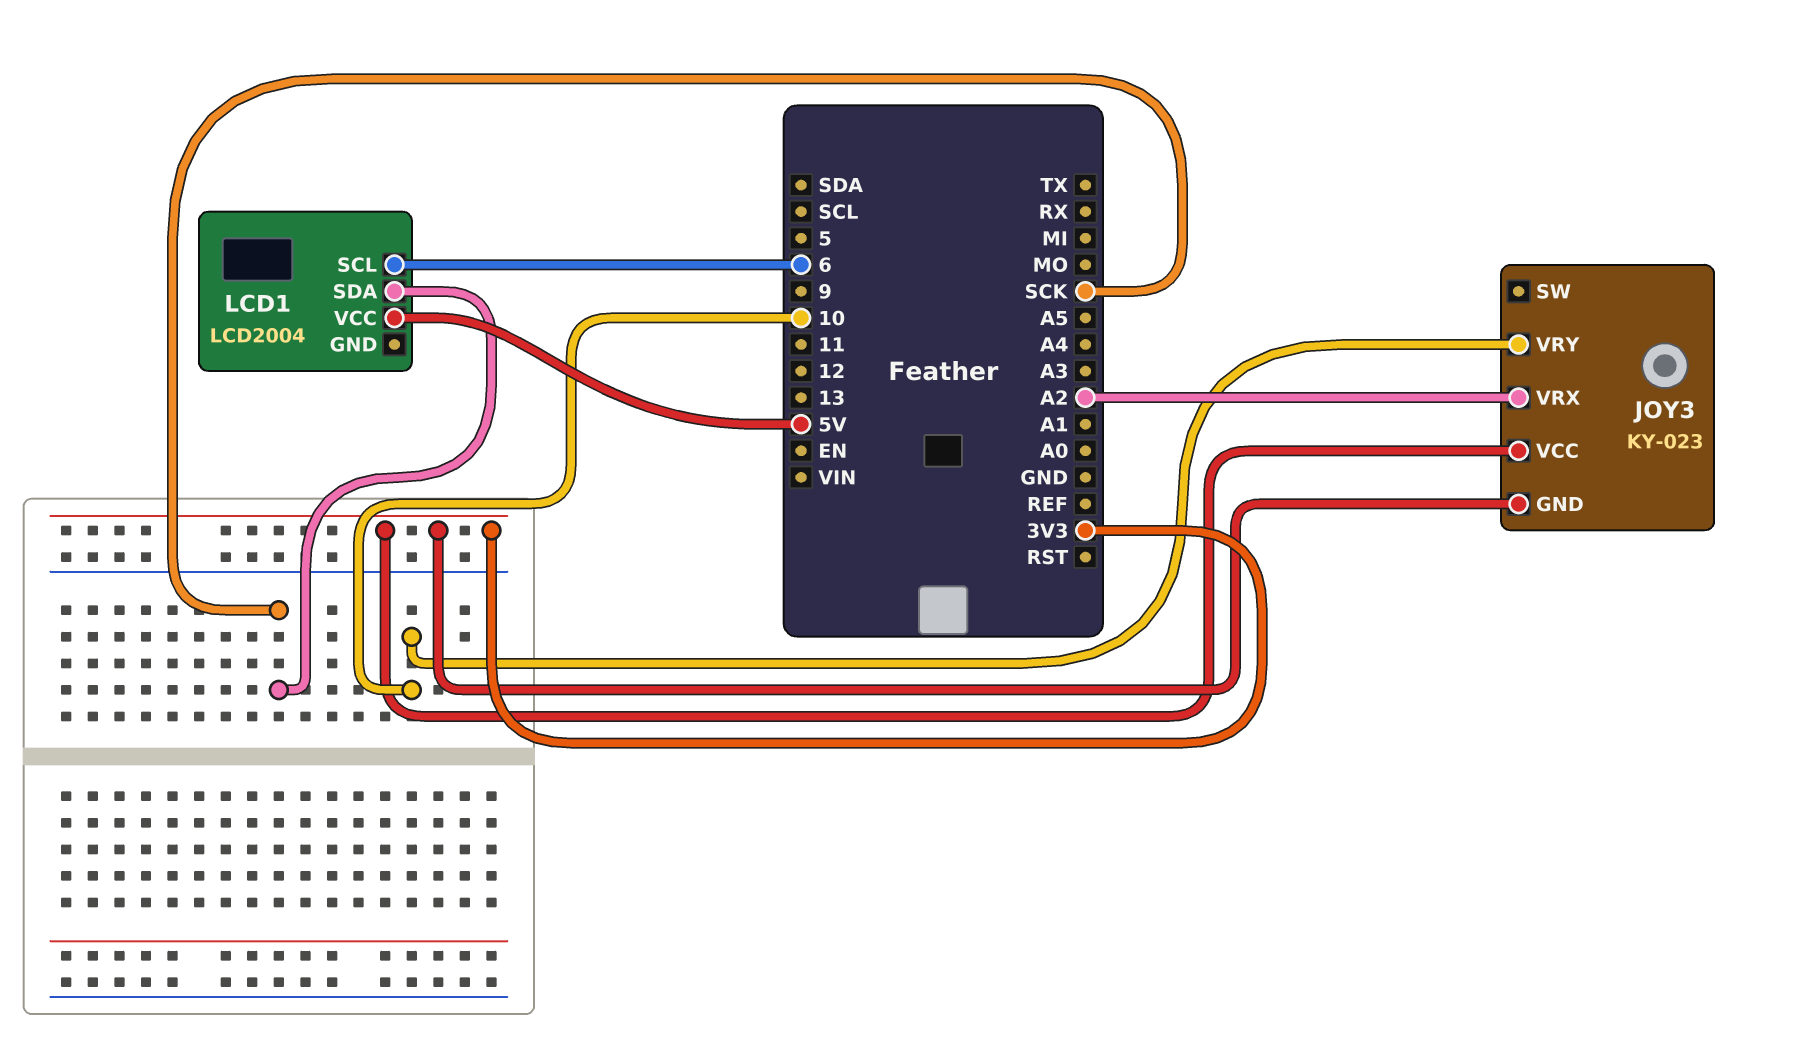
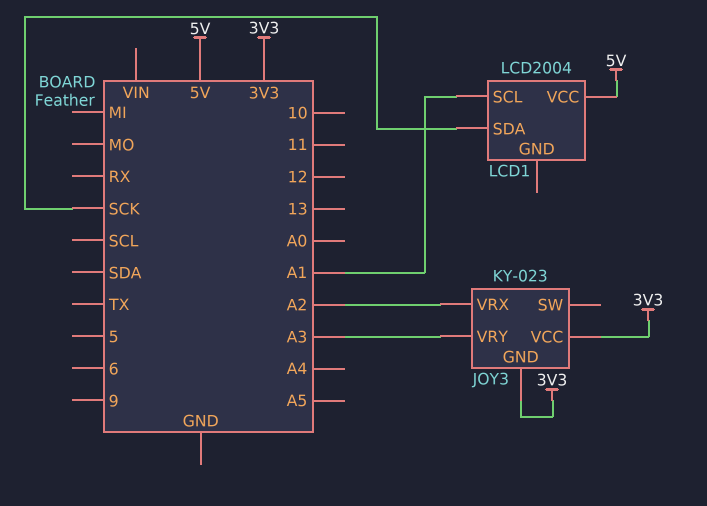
JOY3 pin VRY: 10 -> A3
LCD1 pin SCL: 6 -> A1

